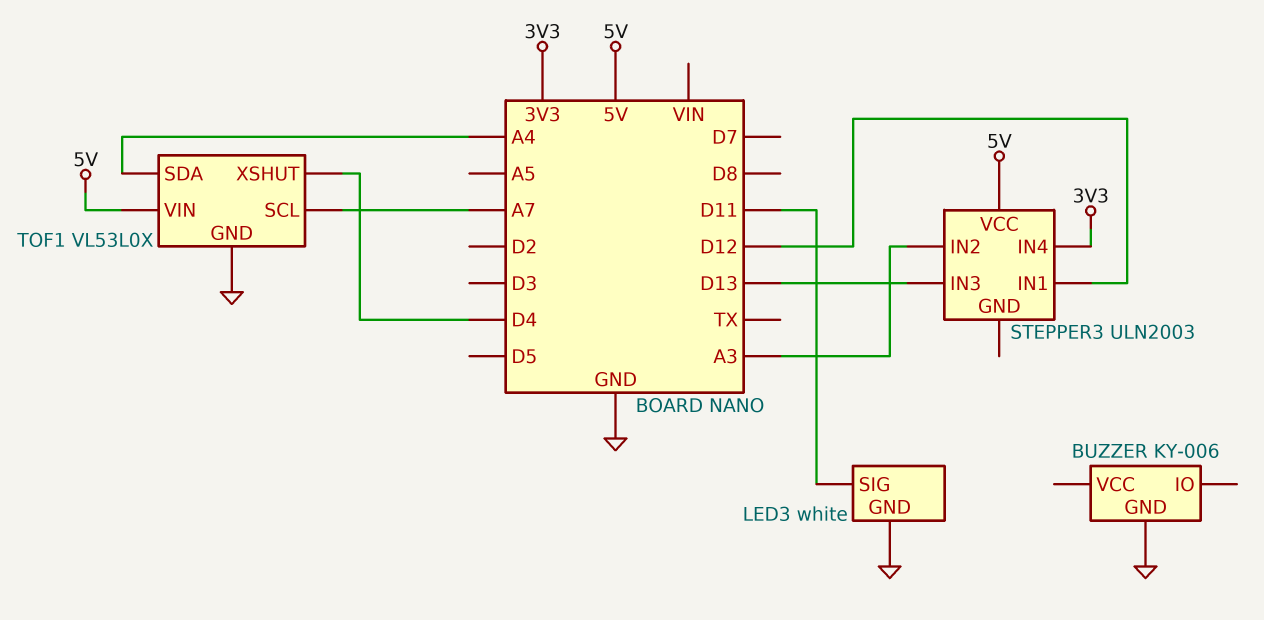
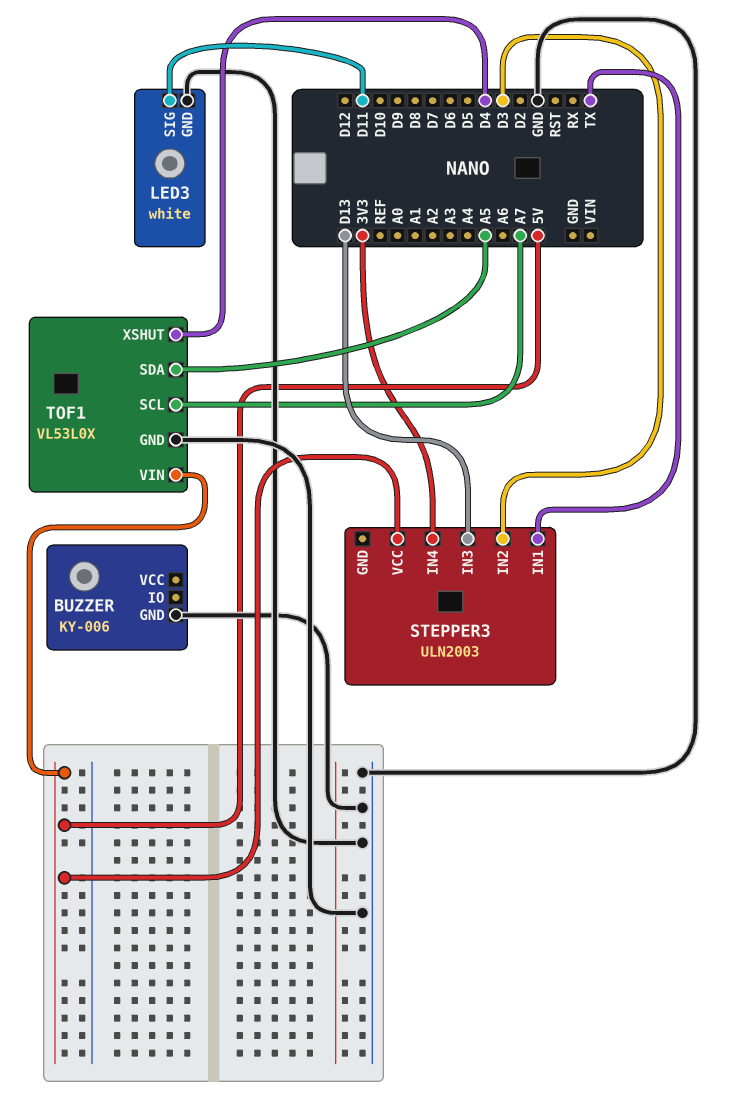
STEPPER3 pin IN1: D12 -> TX
STEPPER3 pin IN2: A3 -> D3
TOF1 pin SDA: A4 -> A5

